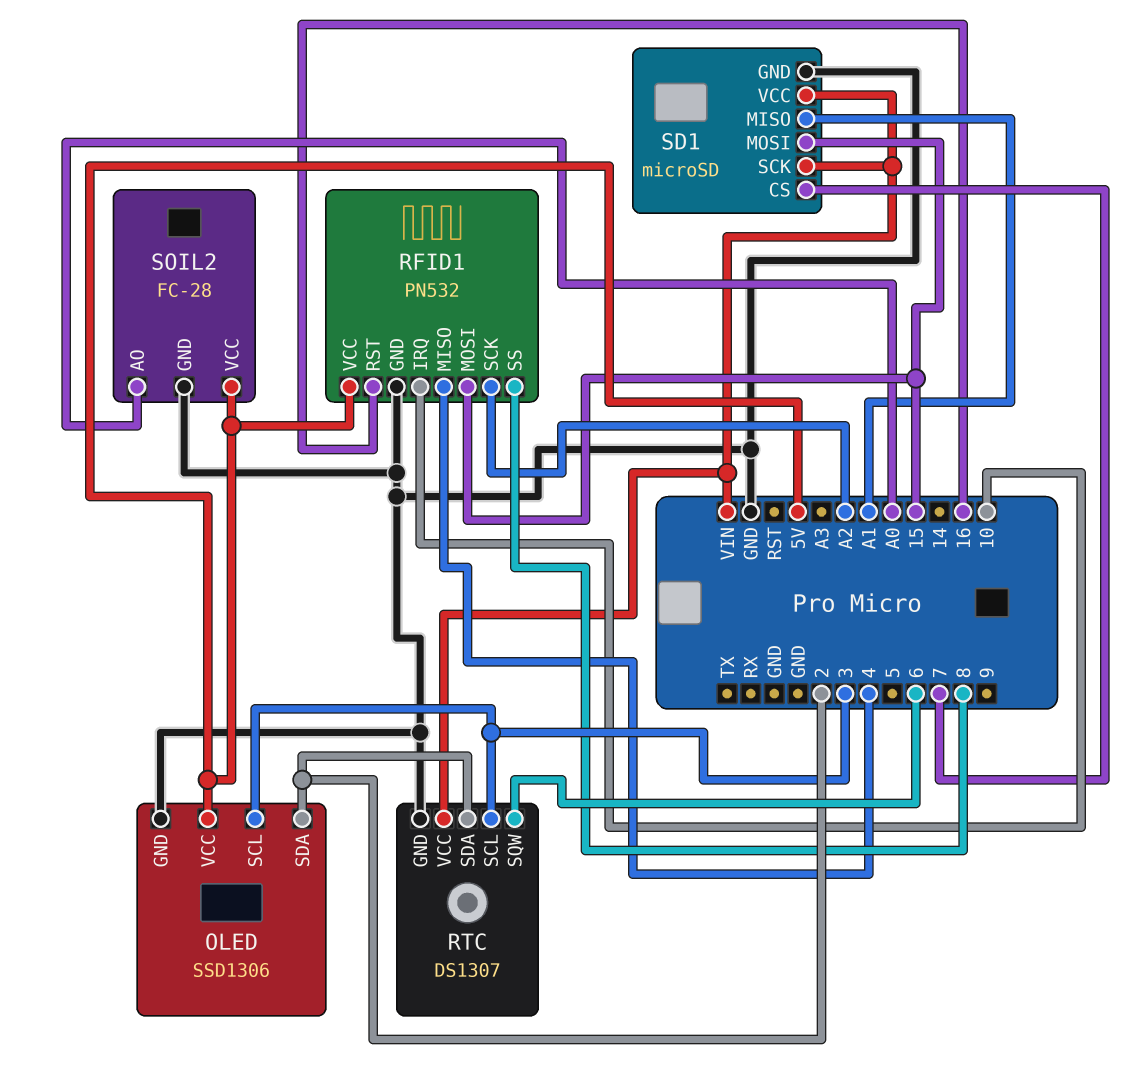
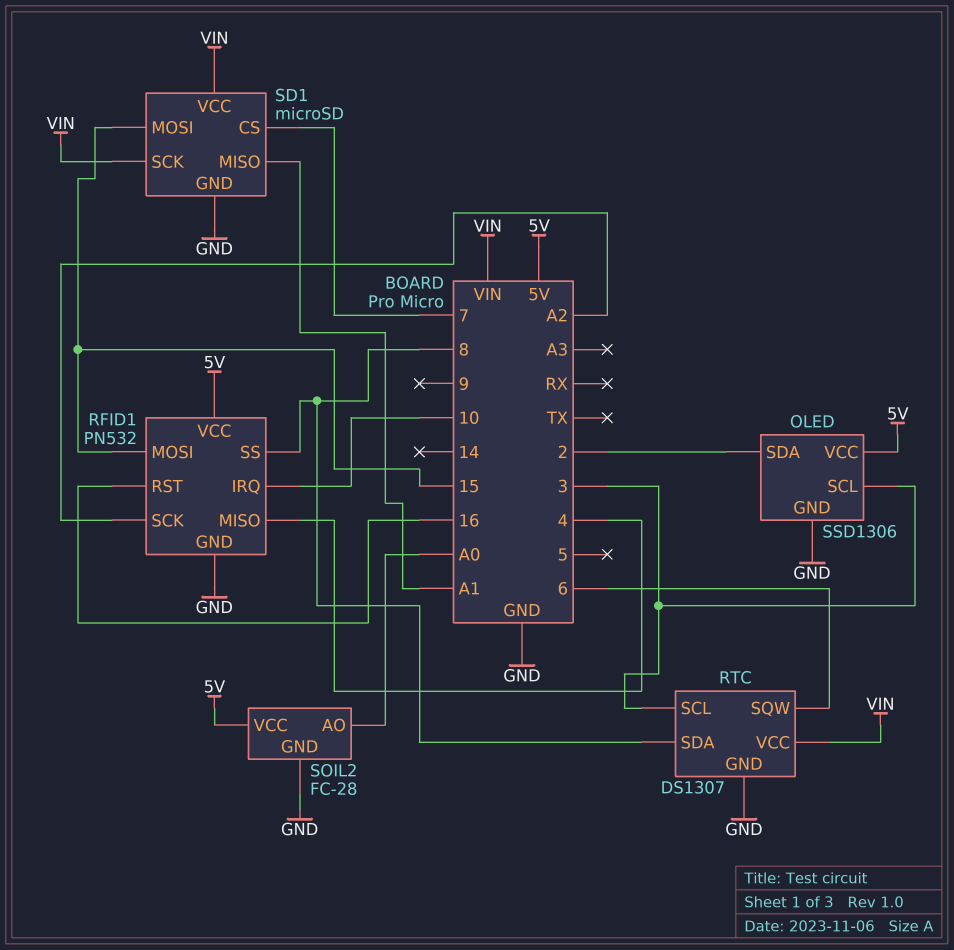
RTC pin SDA: 2 -> 8

